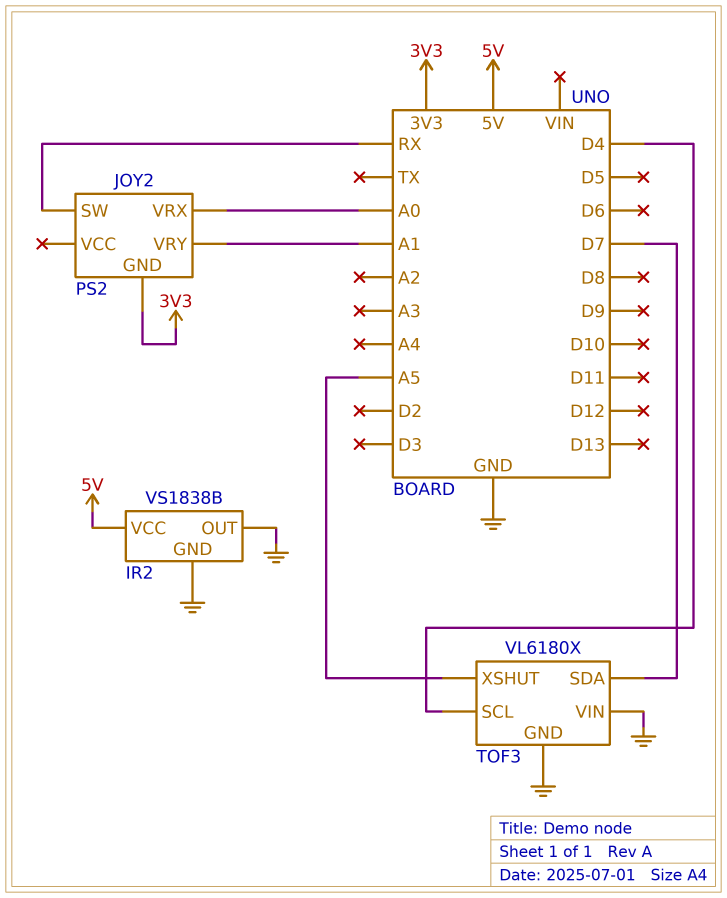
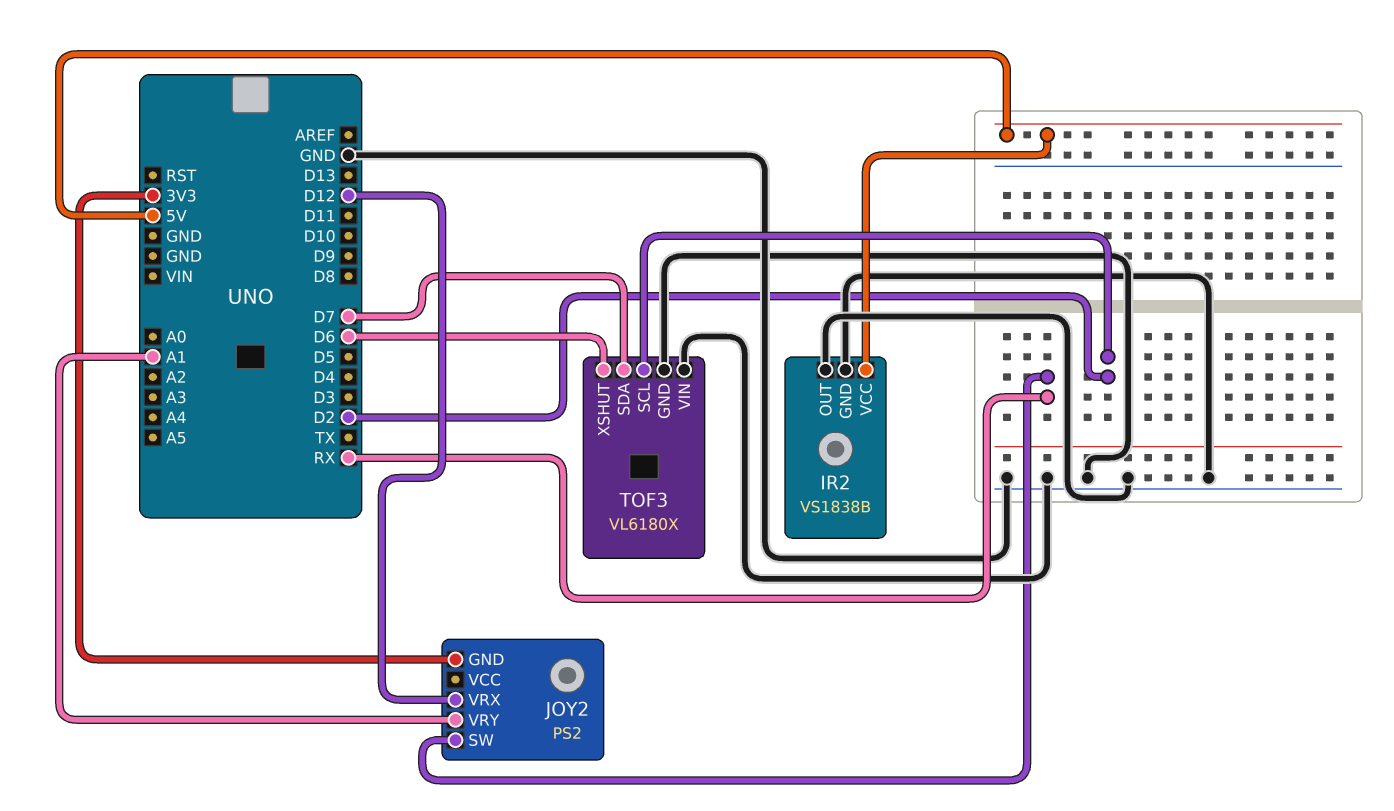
JOY2 pin VRX: A0 -> D12
TOF3 pin SCL: D4 -> D2
TOF3 pin XSHUT: A5 -> D6

